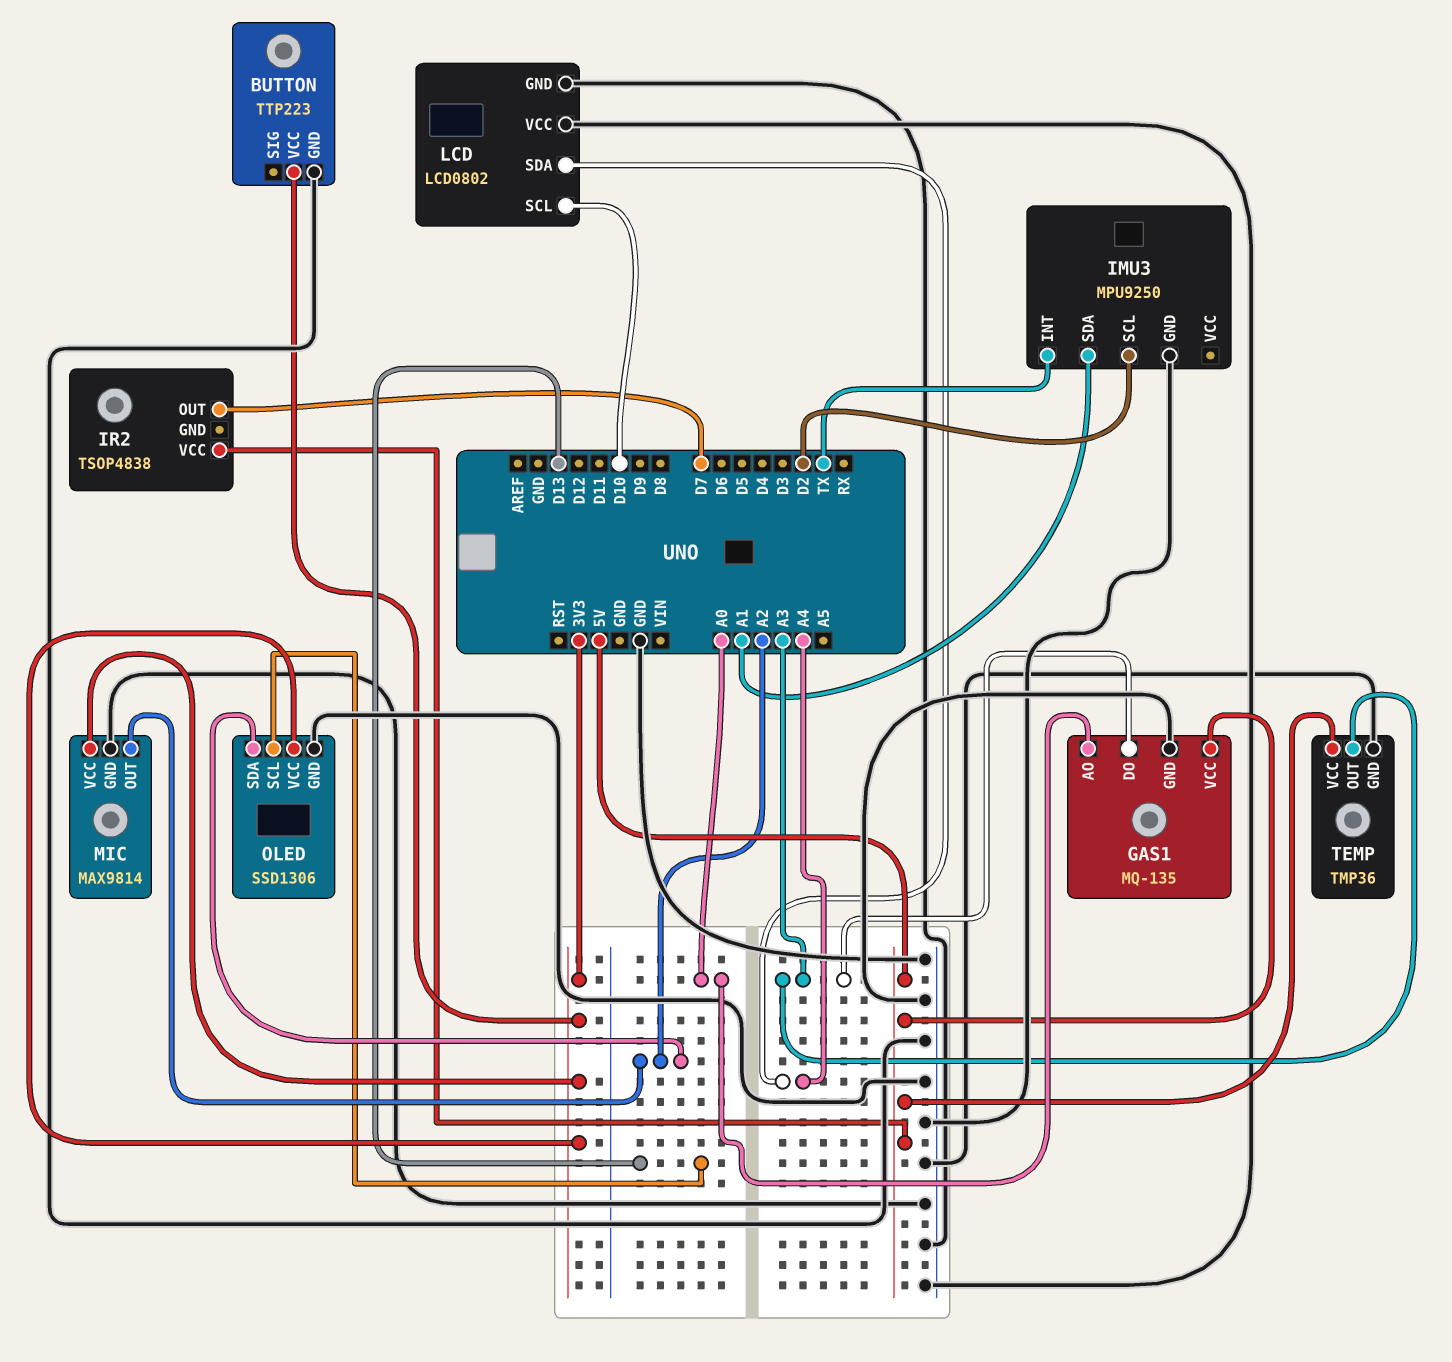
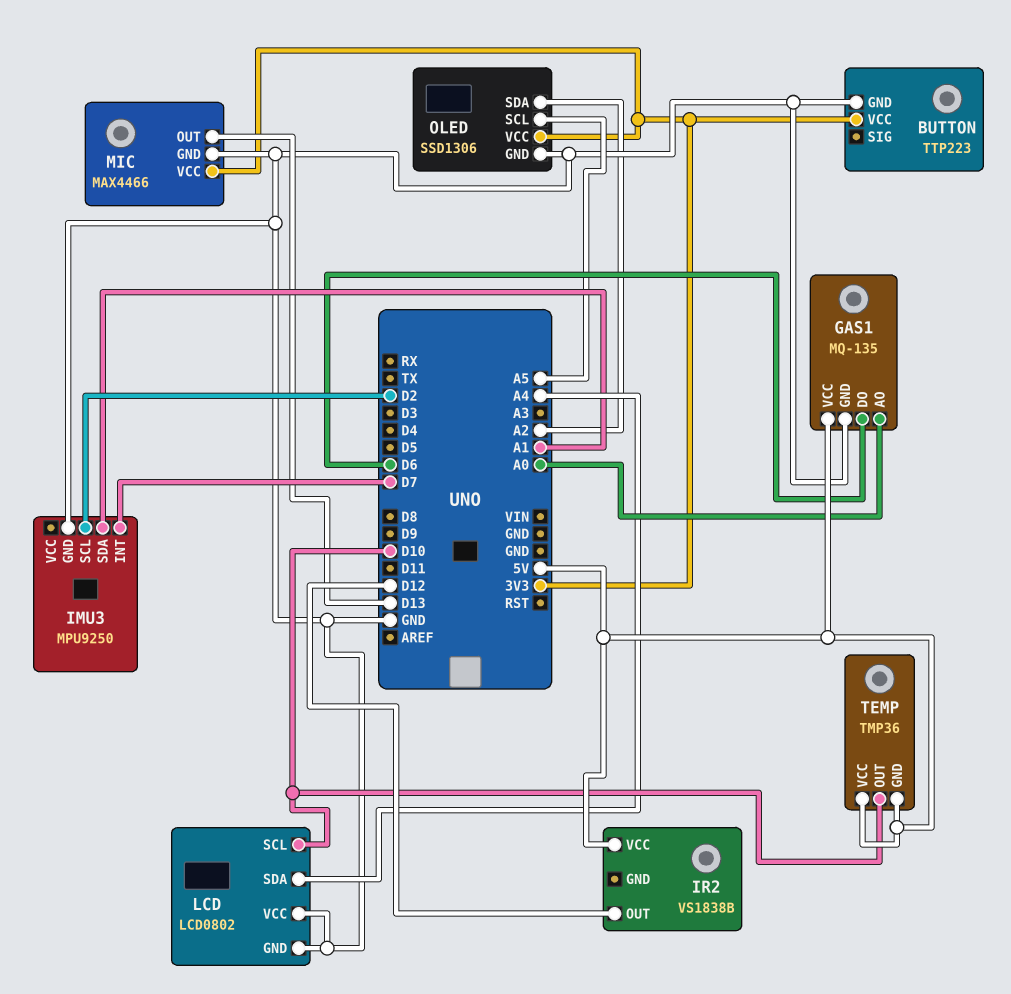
GAS1 pin DO: A3 -> D6
IMU3 pin INT: TX -> D7
IR2: TSOP4838 -> VS1838B
IR2 pin OUT: D7 -> D12
MIC: MAX9814 -> MAX4466
MIC pin OUT: A2 -> D13
OLED pin SCL: D13 -> A5
TEMP pin GND: GND -> 5V
TEMP pin OUT: A3 -> D10

